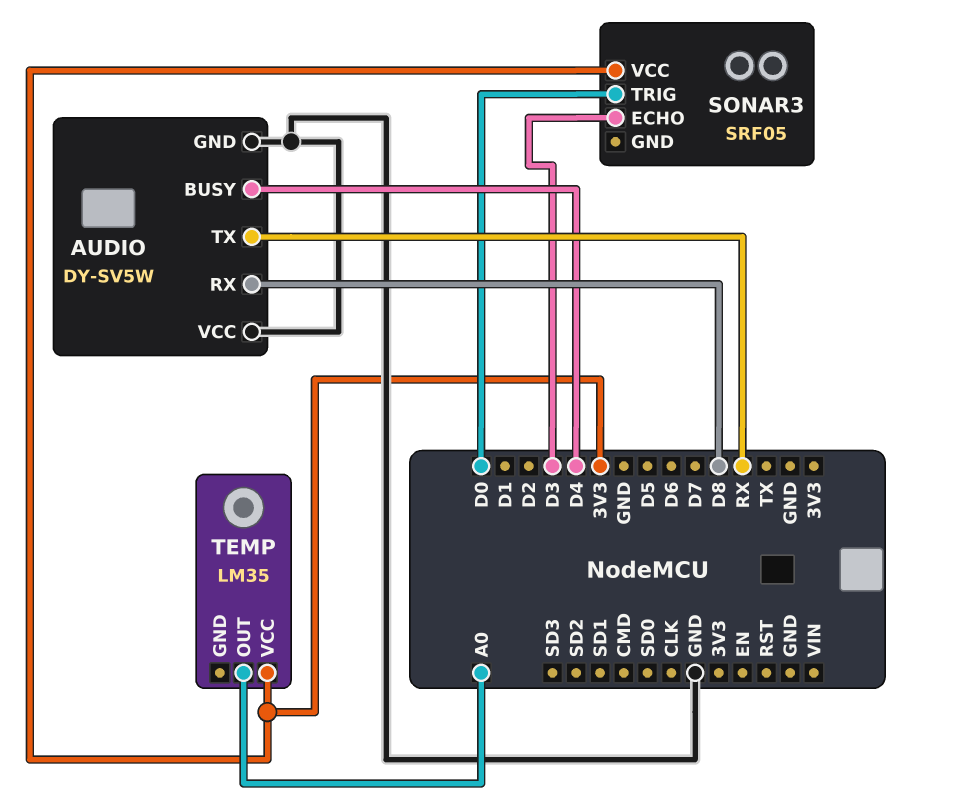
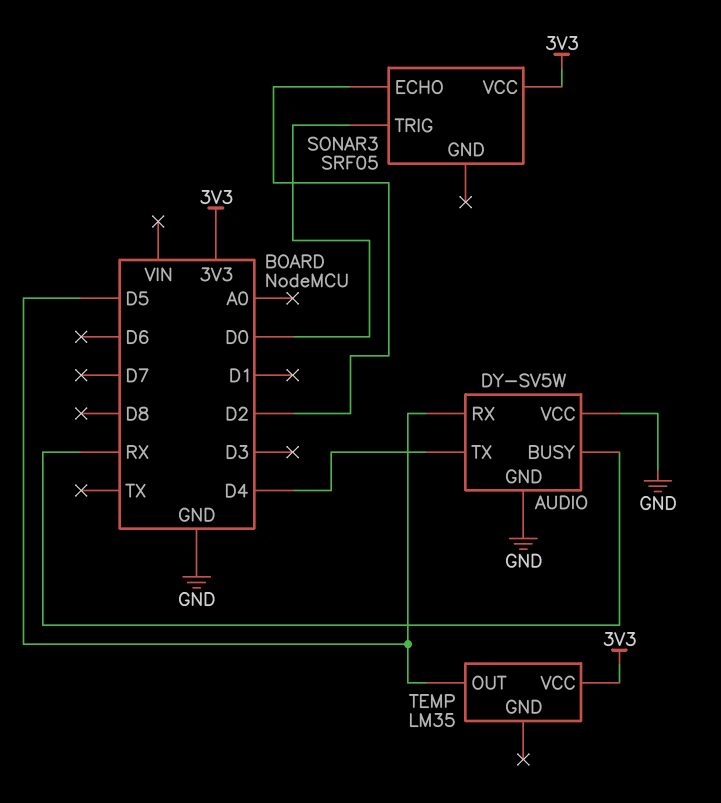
AUDIO pin BUSY: D4 -> RX
AUDIO pin RX: D8 -> D5
AUDIO pin TX: RX -> D4
SONAR3 pin ECHO: D3 -> D2
TEMP pin OUT: A0 -> D5

